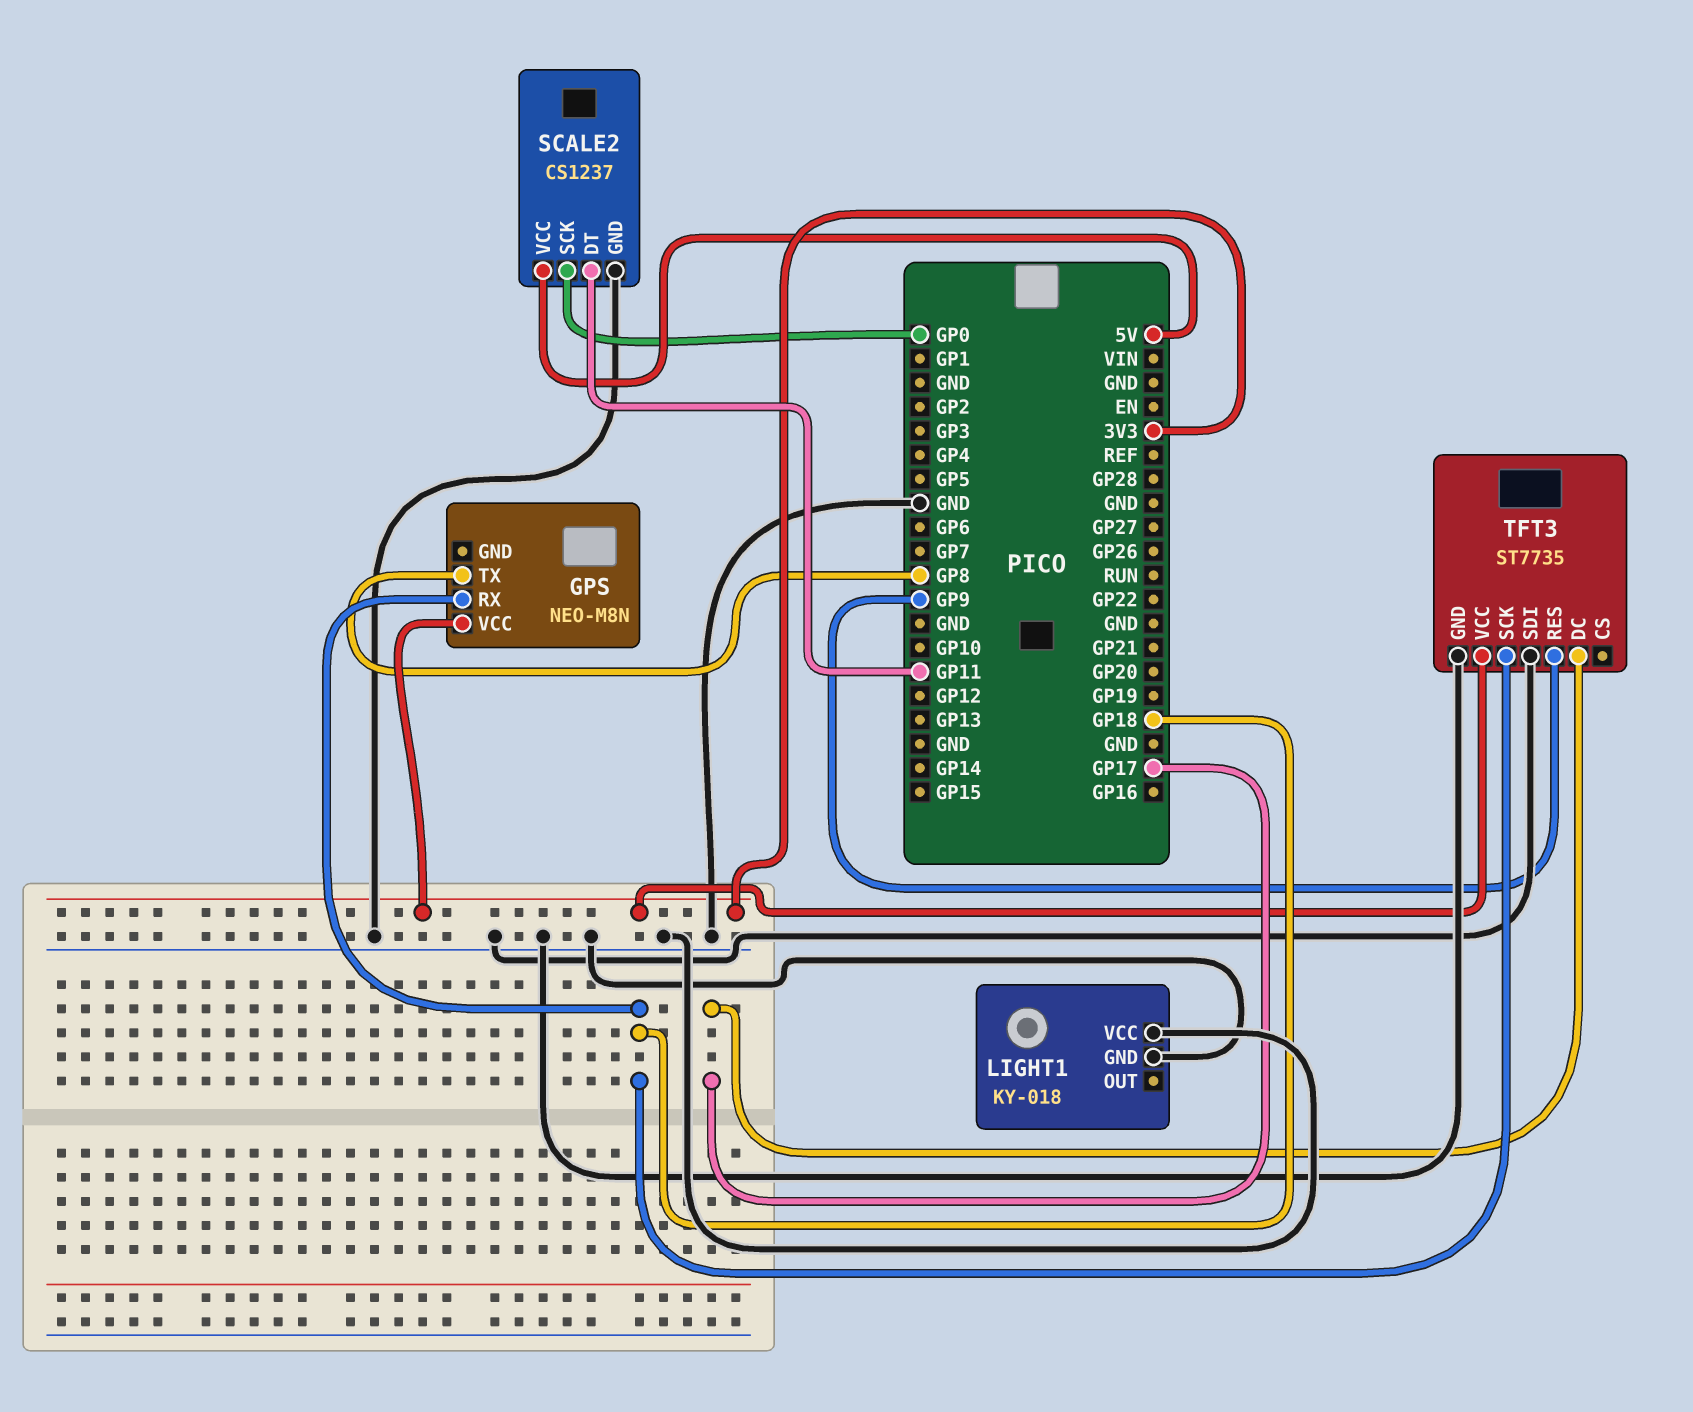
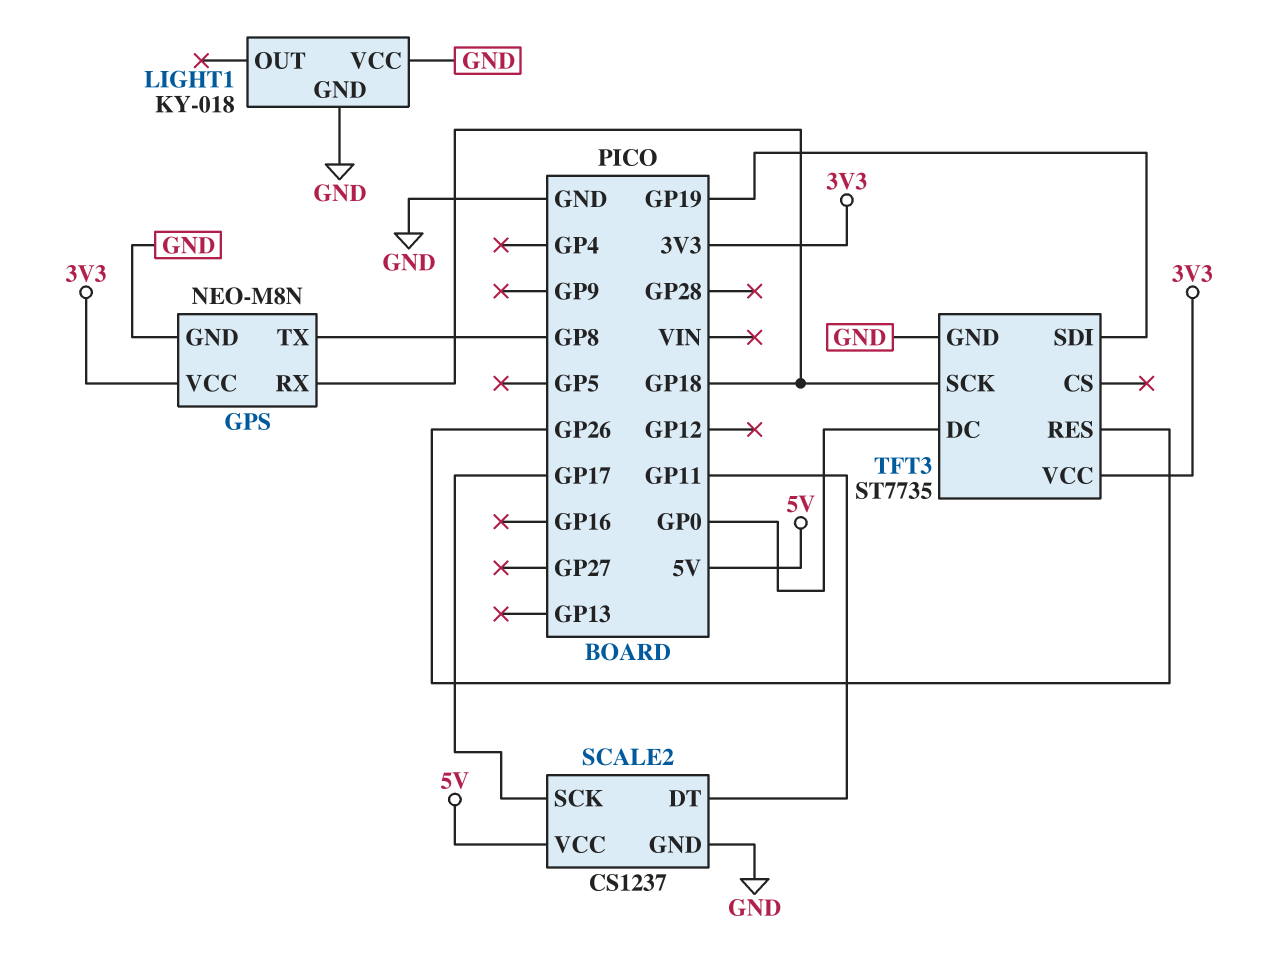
GPS pin GND: none -> GND
SCALE2 pin SCK: GP0 -> GP17
TFT3 pin DC: GP17 -> GP0
TFT3 pin RES: GP9 -> GP26
TFT3 pin SDI: GND -> GP19

